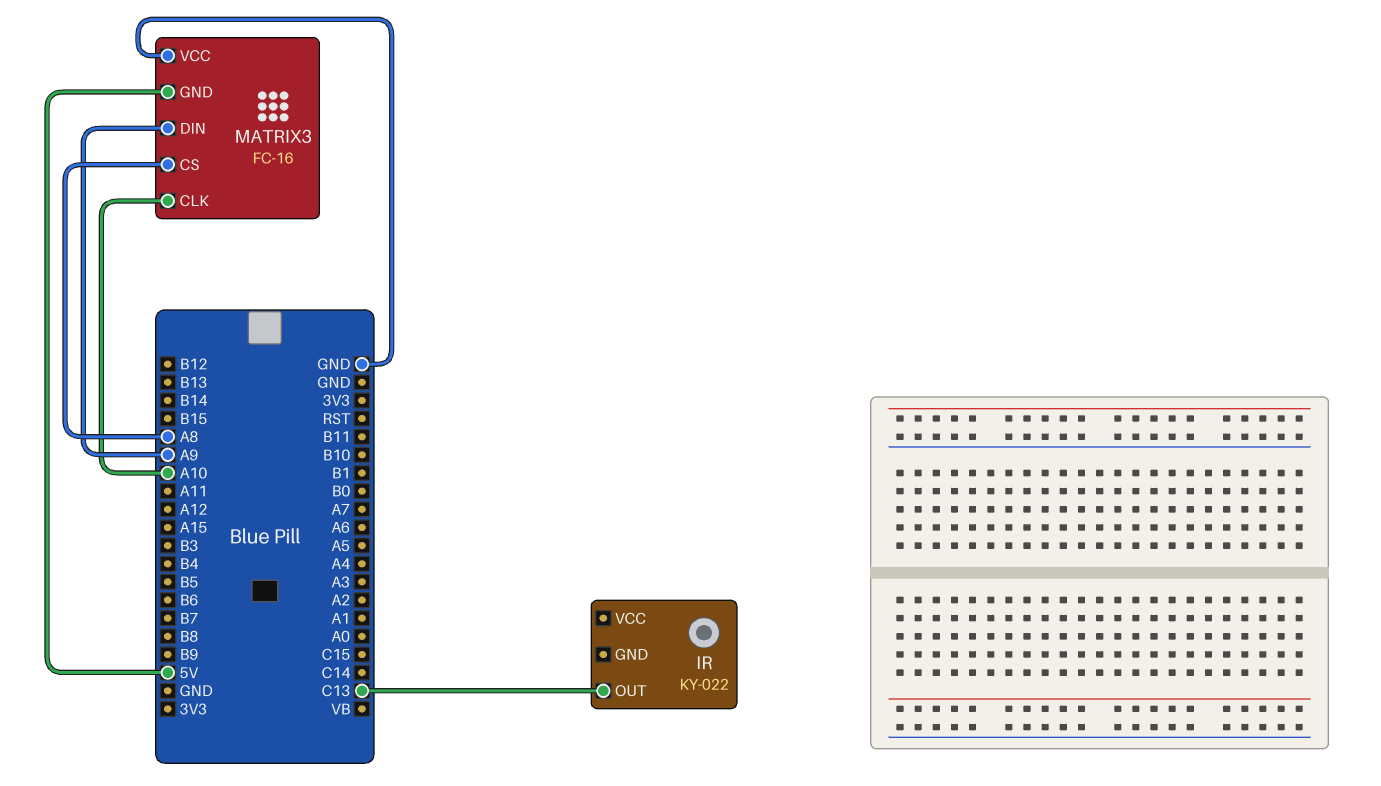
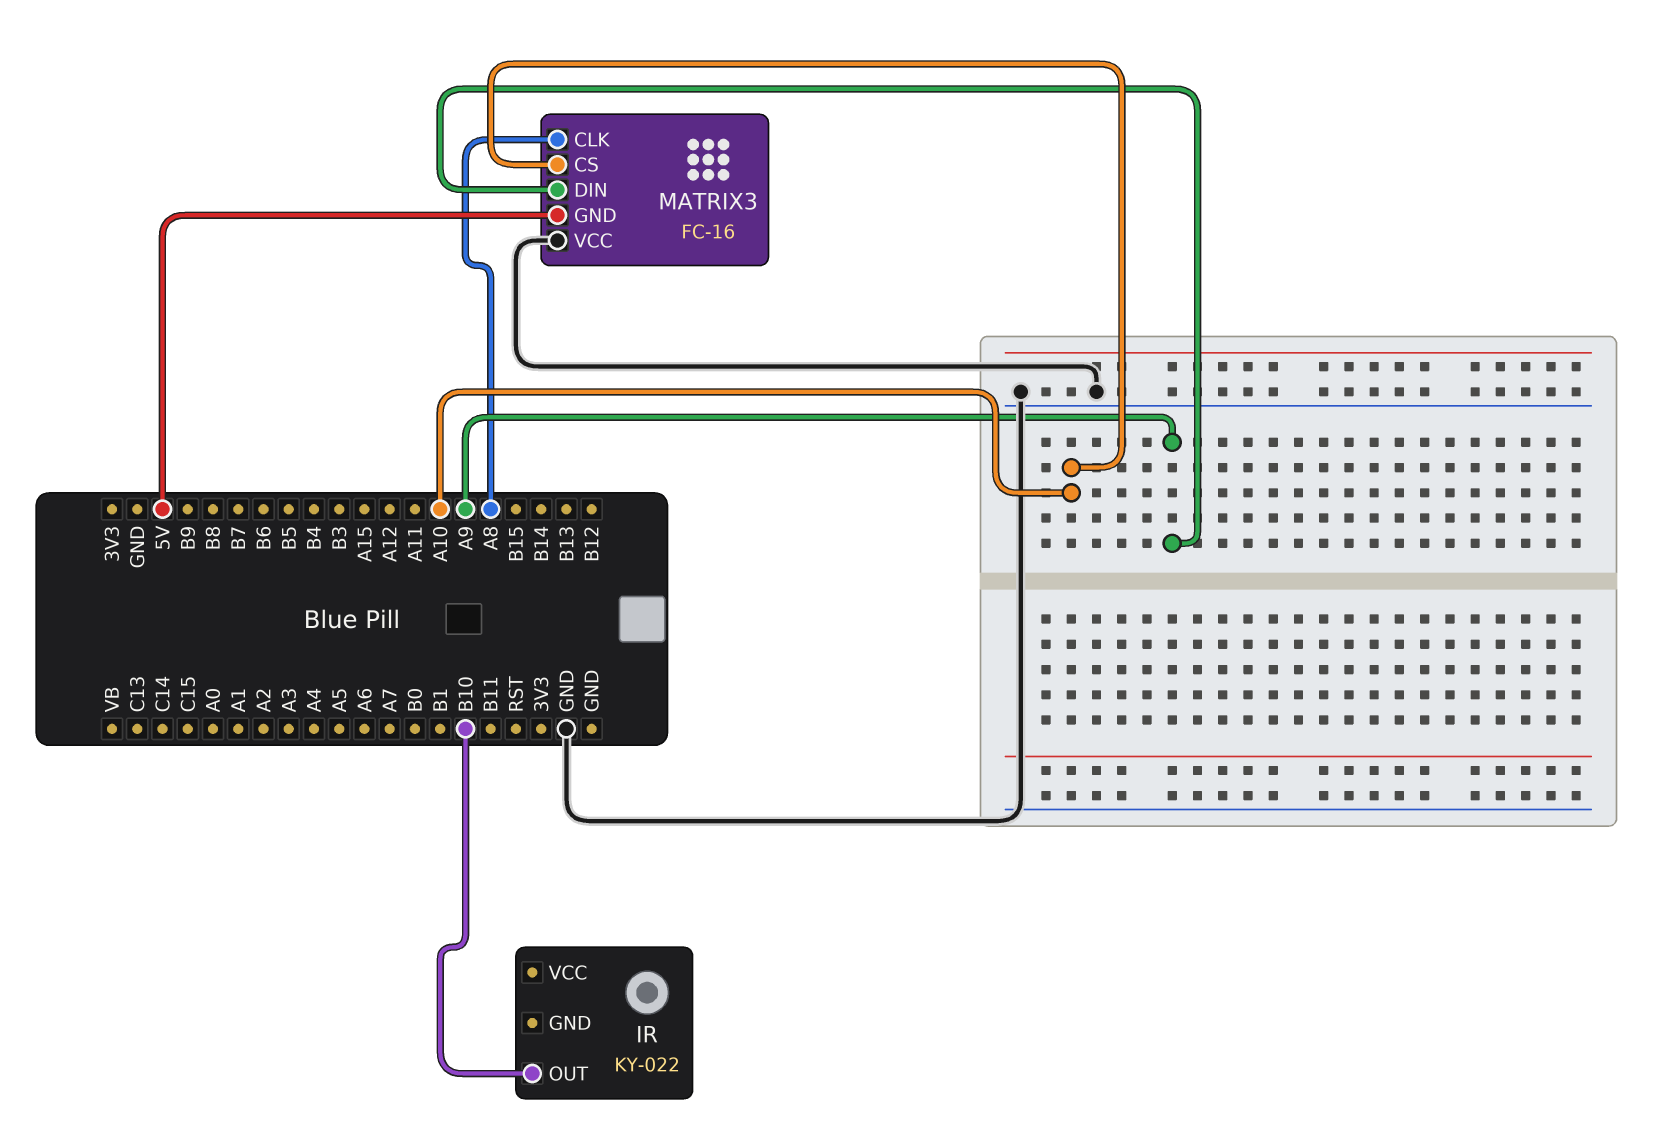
IR pin OUT: C13 -> B10
MATRIX3 pin CLK: A10 -> A8
MATRIX3 pin CS: A8 -> A10

